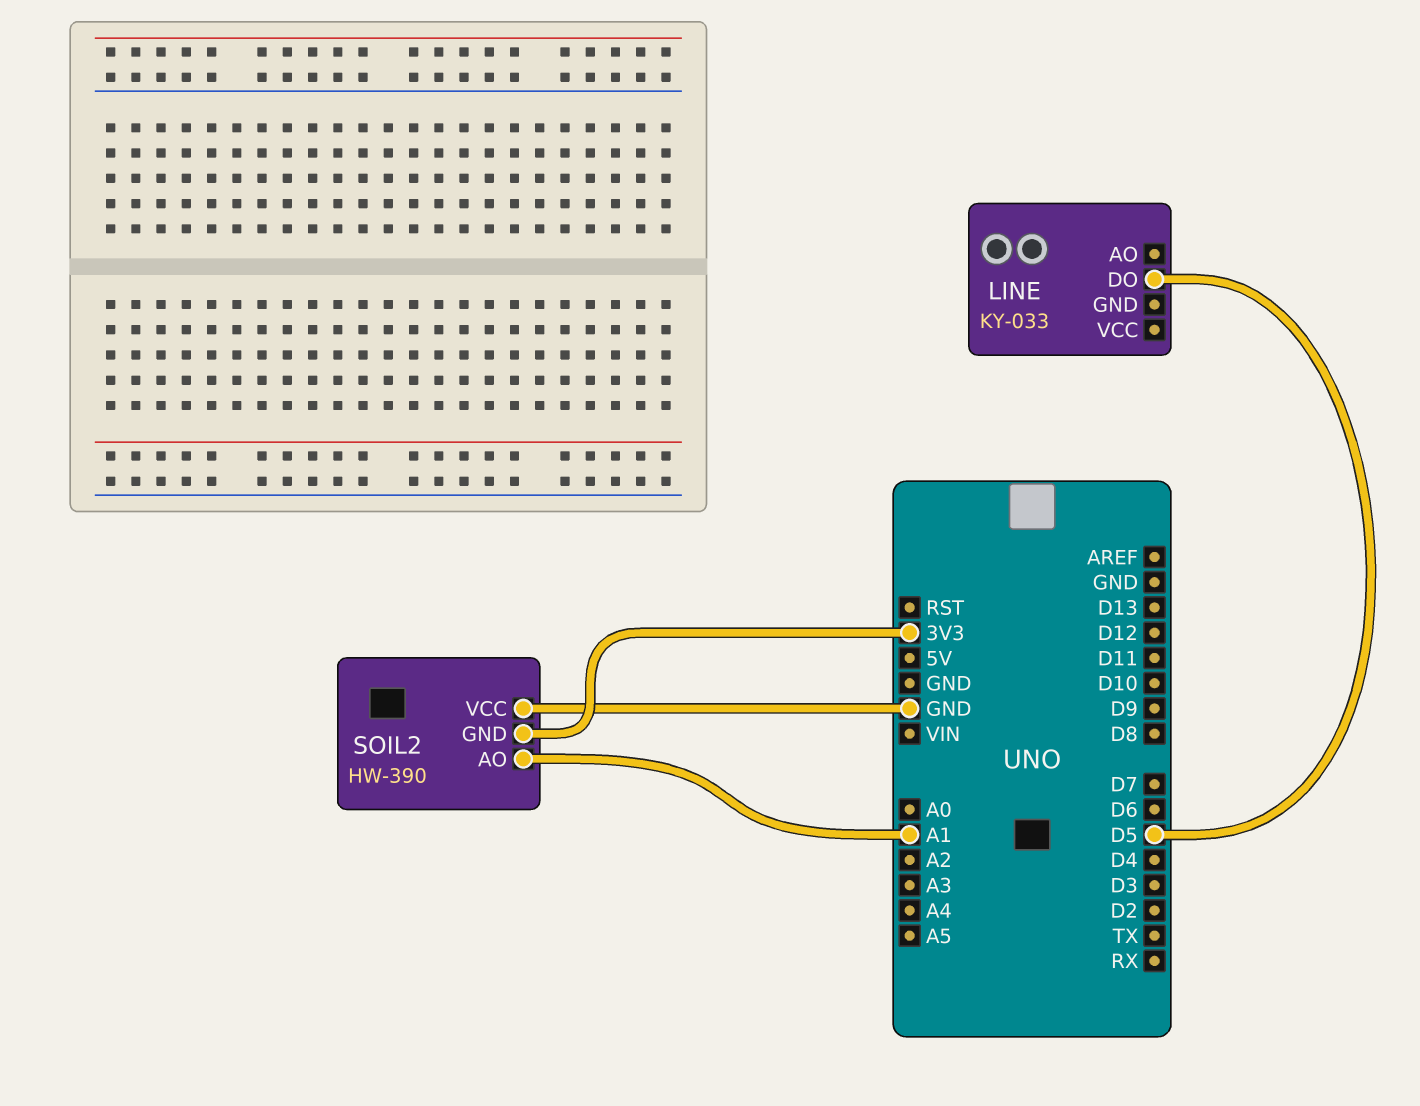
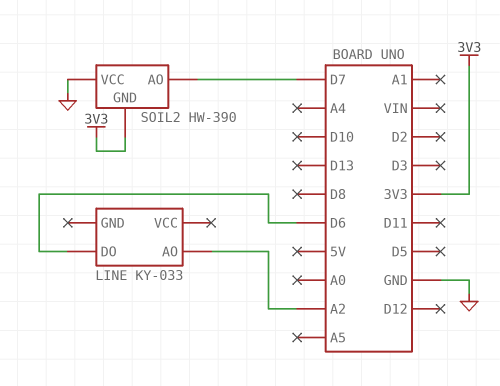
LINE pin AO: none -> A2
LINE pin DO: D5 -> D6
SOIL2 pin AO: A1 -> D7

